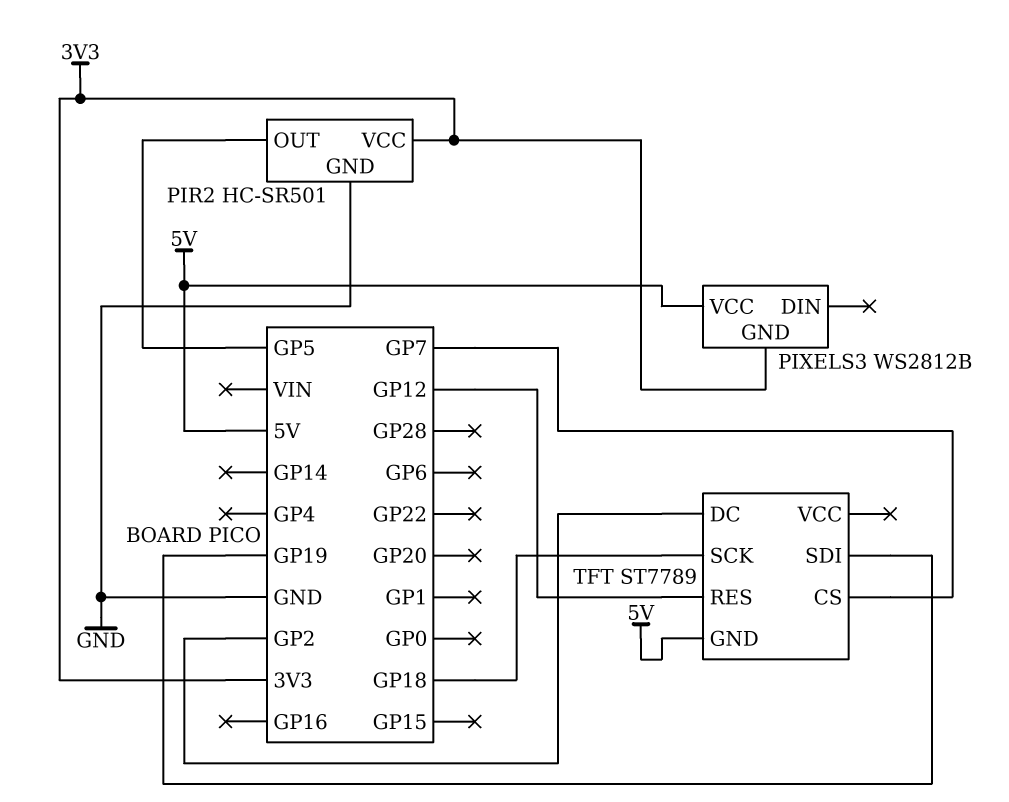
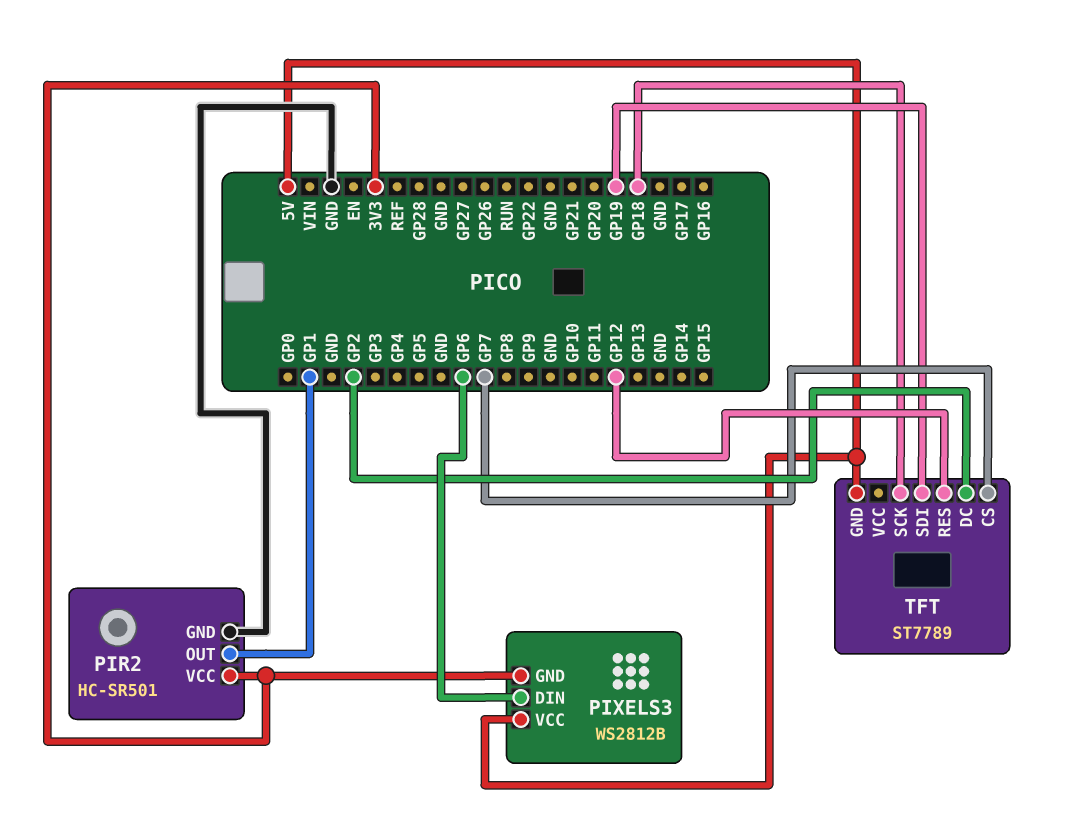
PIR2 pin OUT: GP5 -> GP1
PIXELS3 pin DIN: none -> GP6

